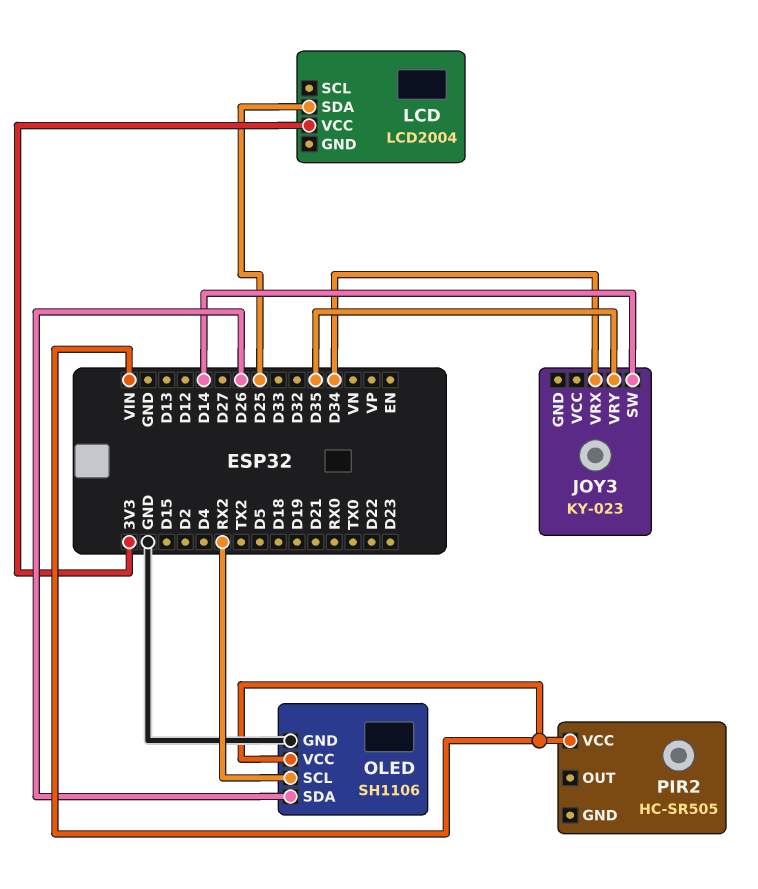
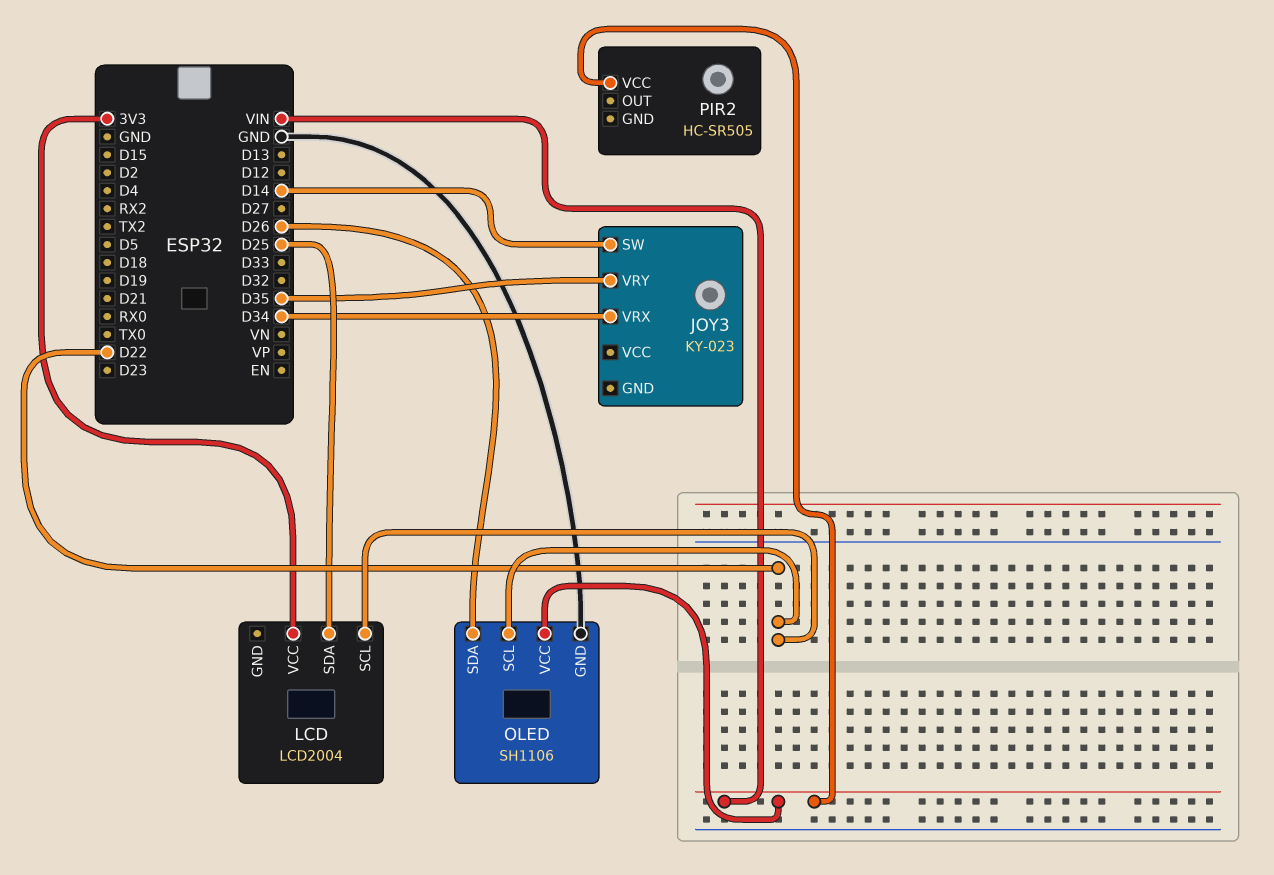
LCD pin SCL: none -> D22
OLED pin SCL: RX2 -> D22

